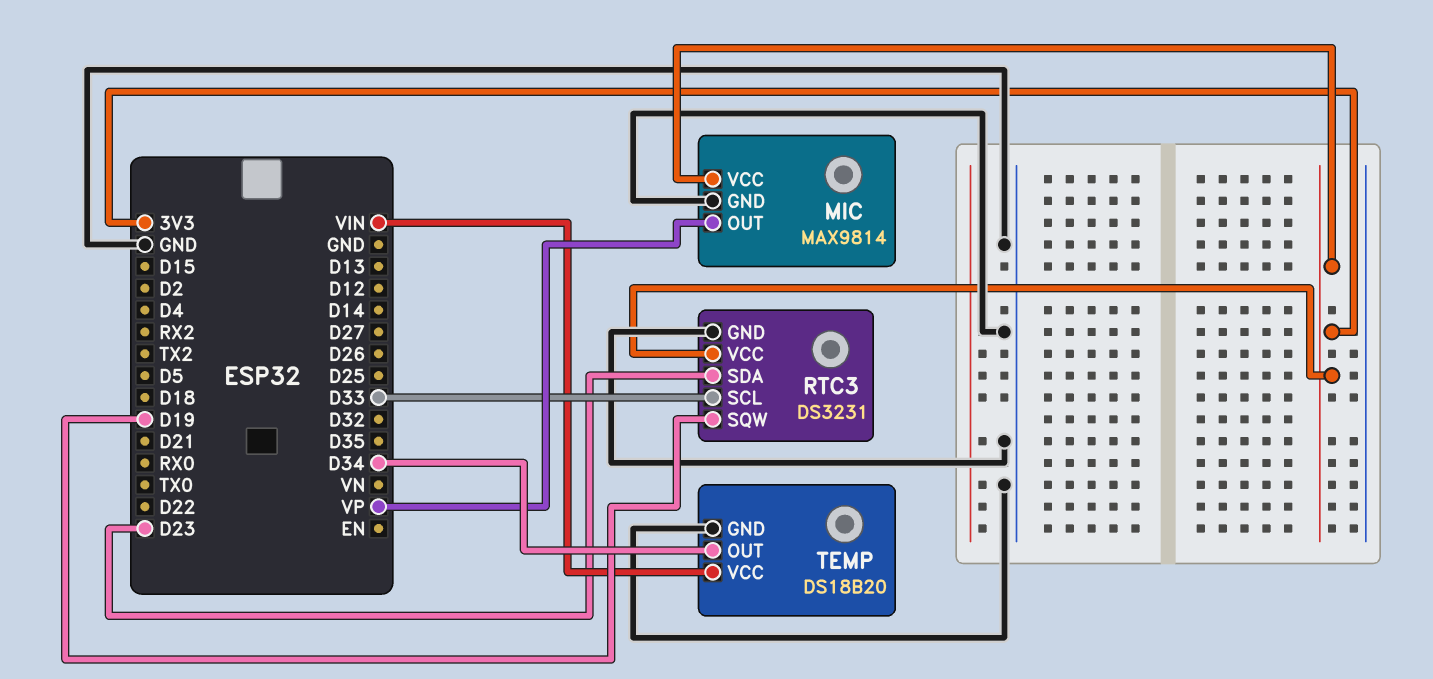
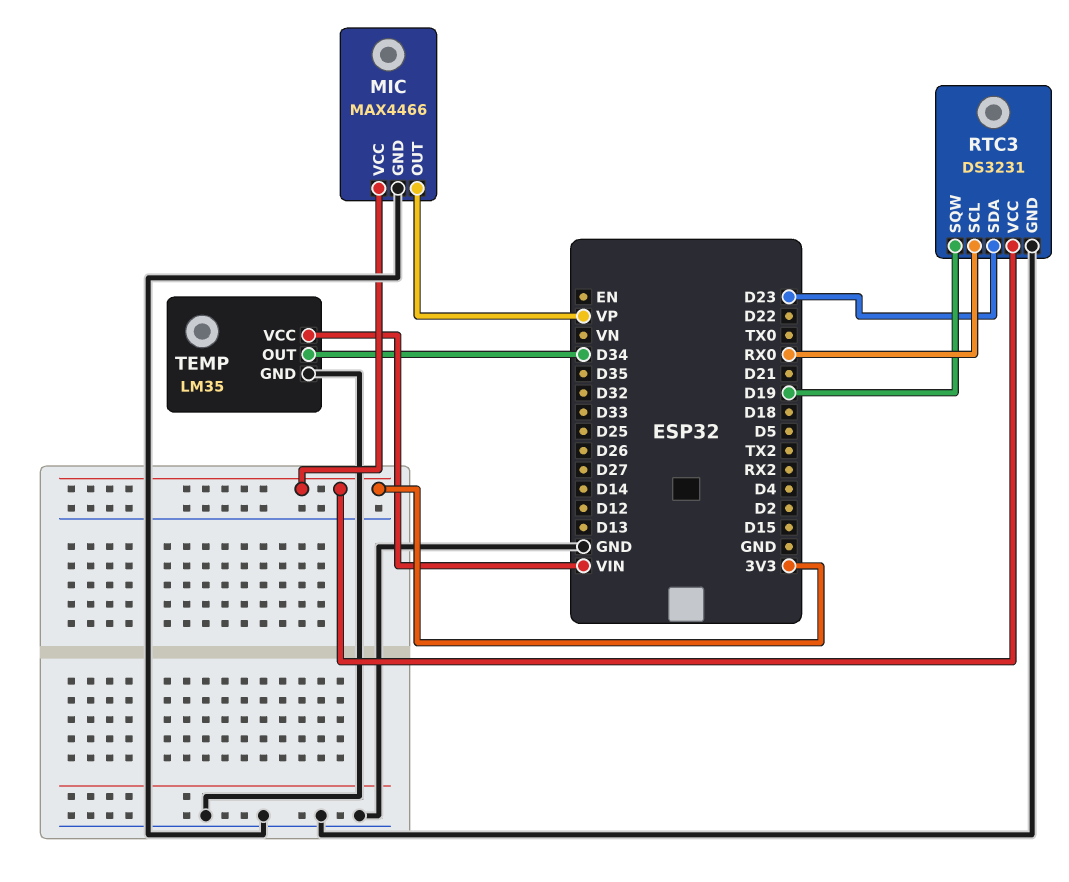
MIC: MAX9814 -> MAX4466
RTC3 pin SCL: D33 -> RX0
TEMP: DS18B20 -> LM35

